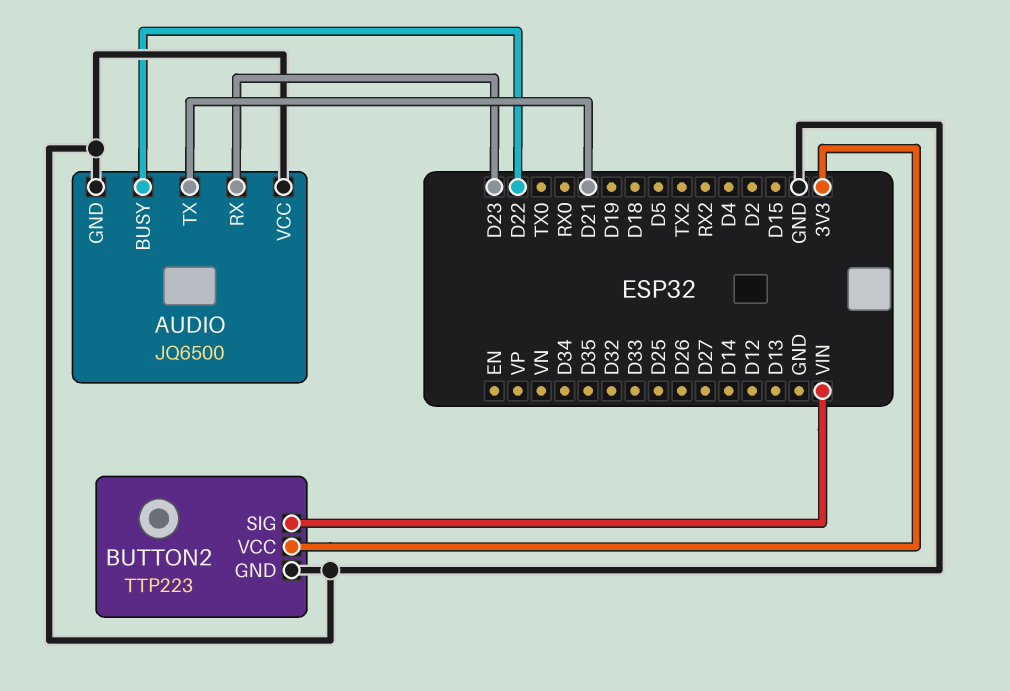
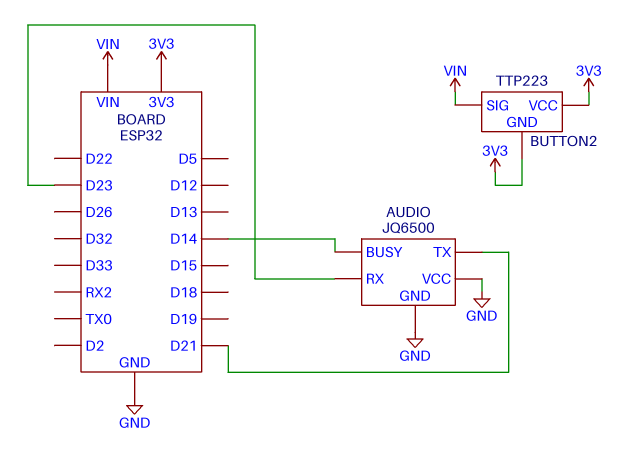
AUDIO pin BUSY: D22 -> D14
BUTTON2 pin GND: GND -> 3V3

